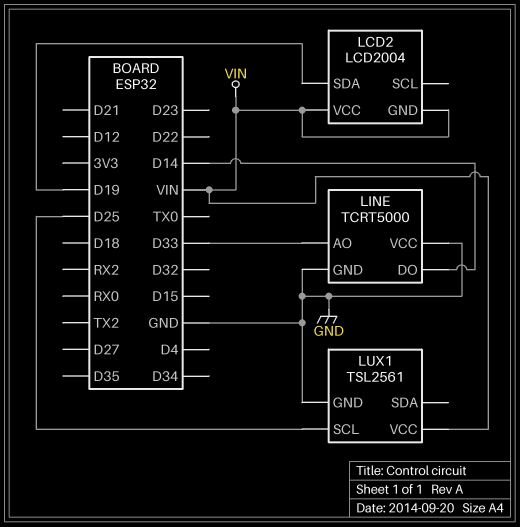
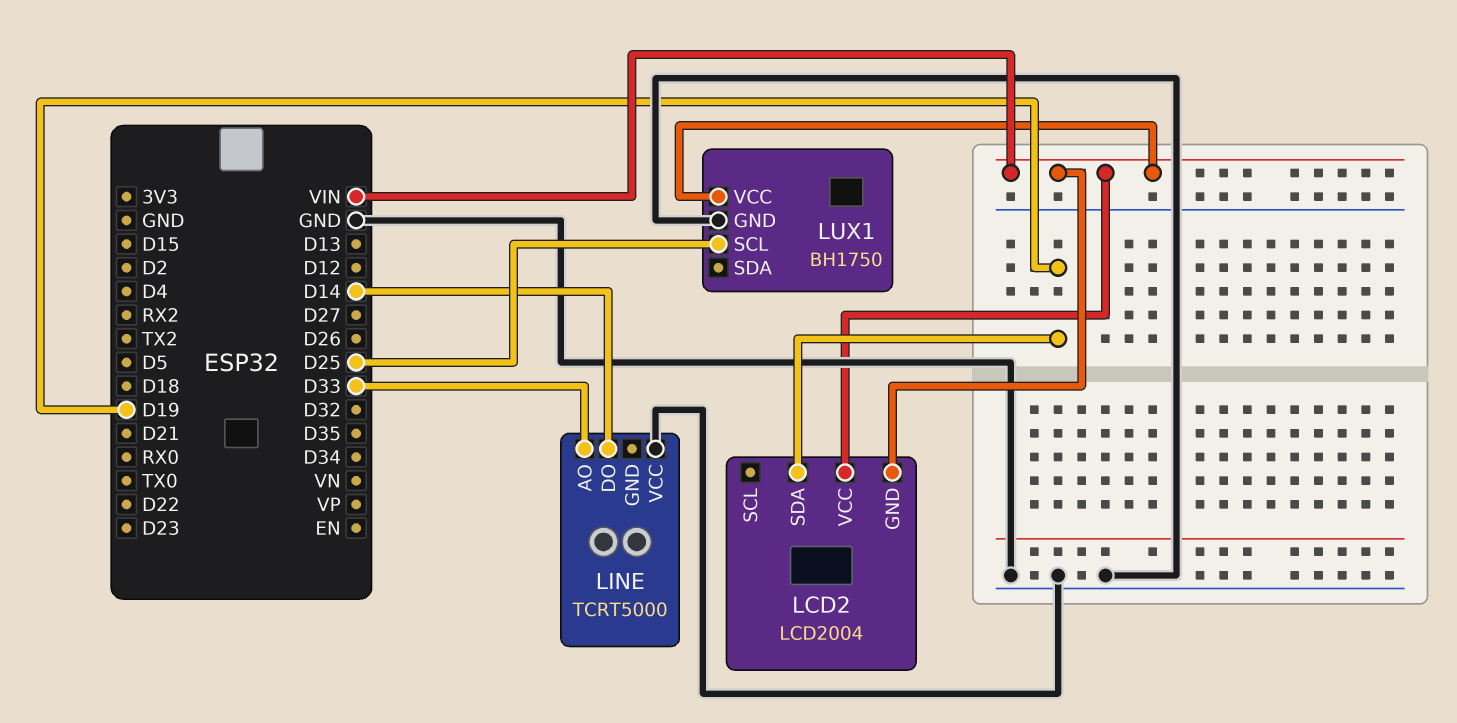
LINE pin GND: GND -> none
LUX1: TSL2561 -> BH1750

